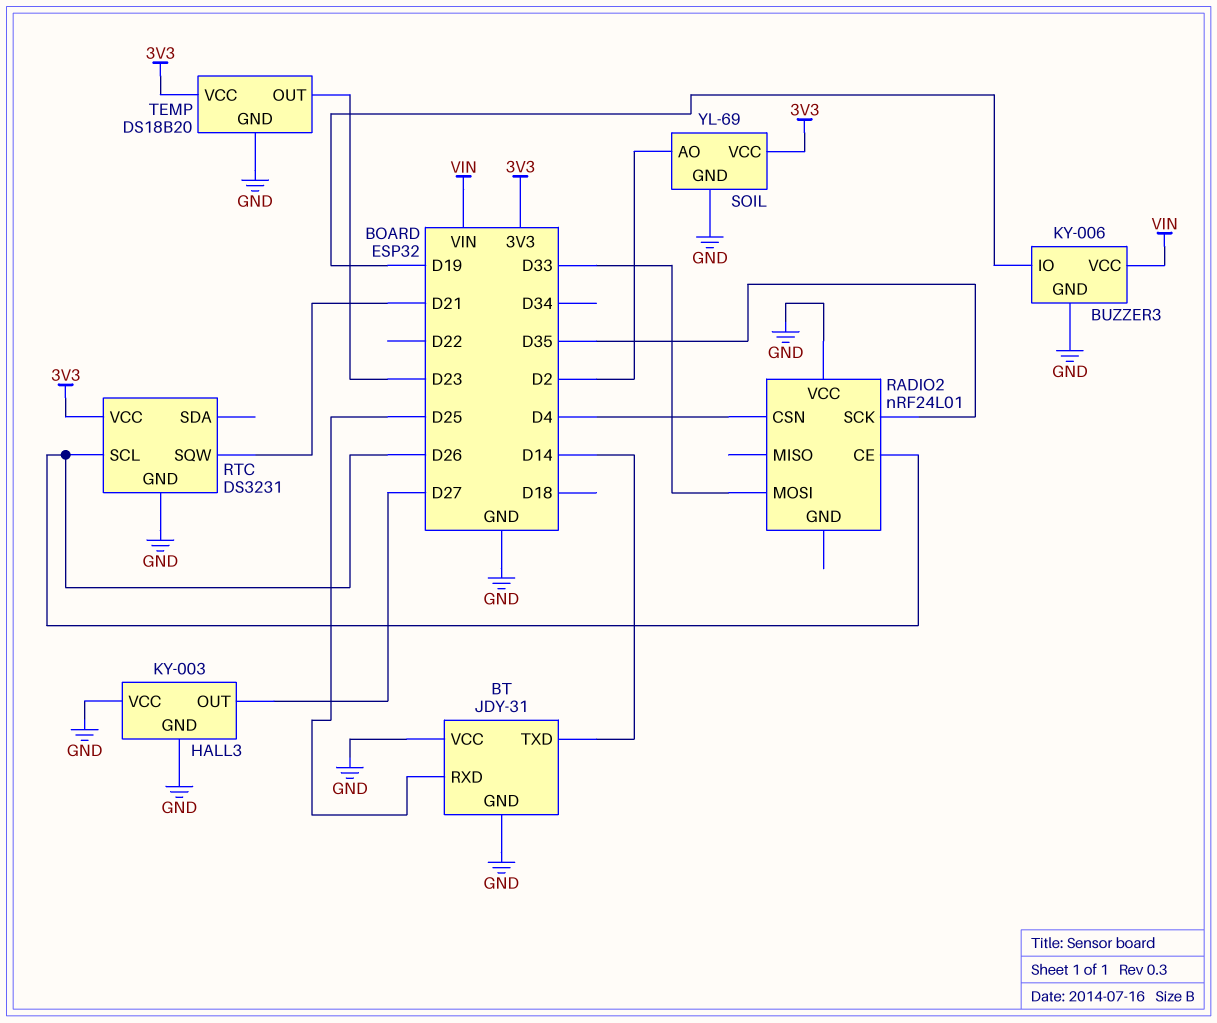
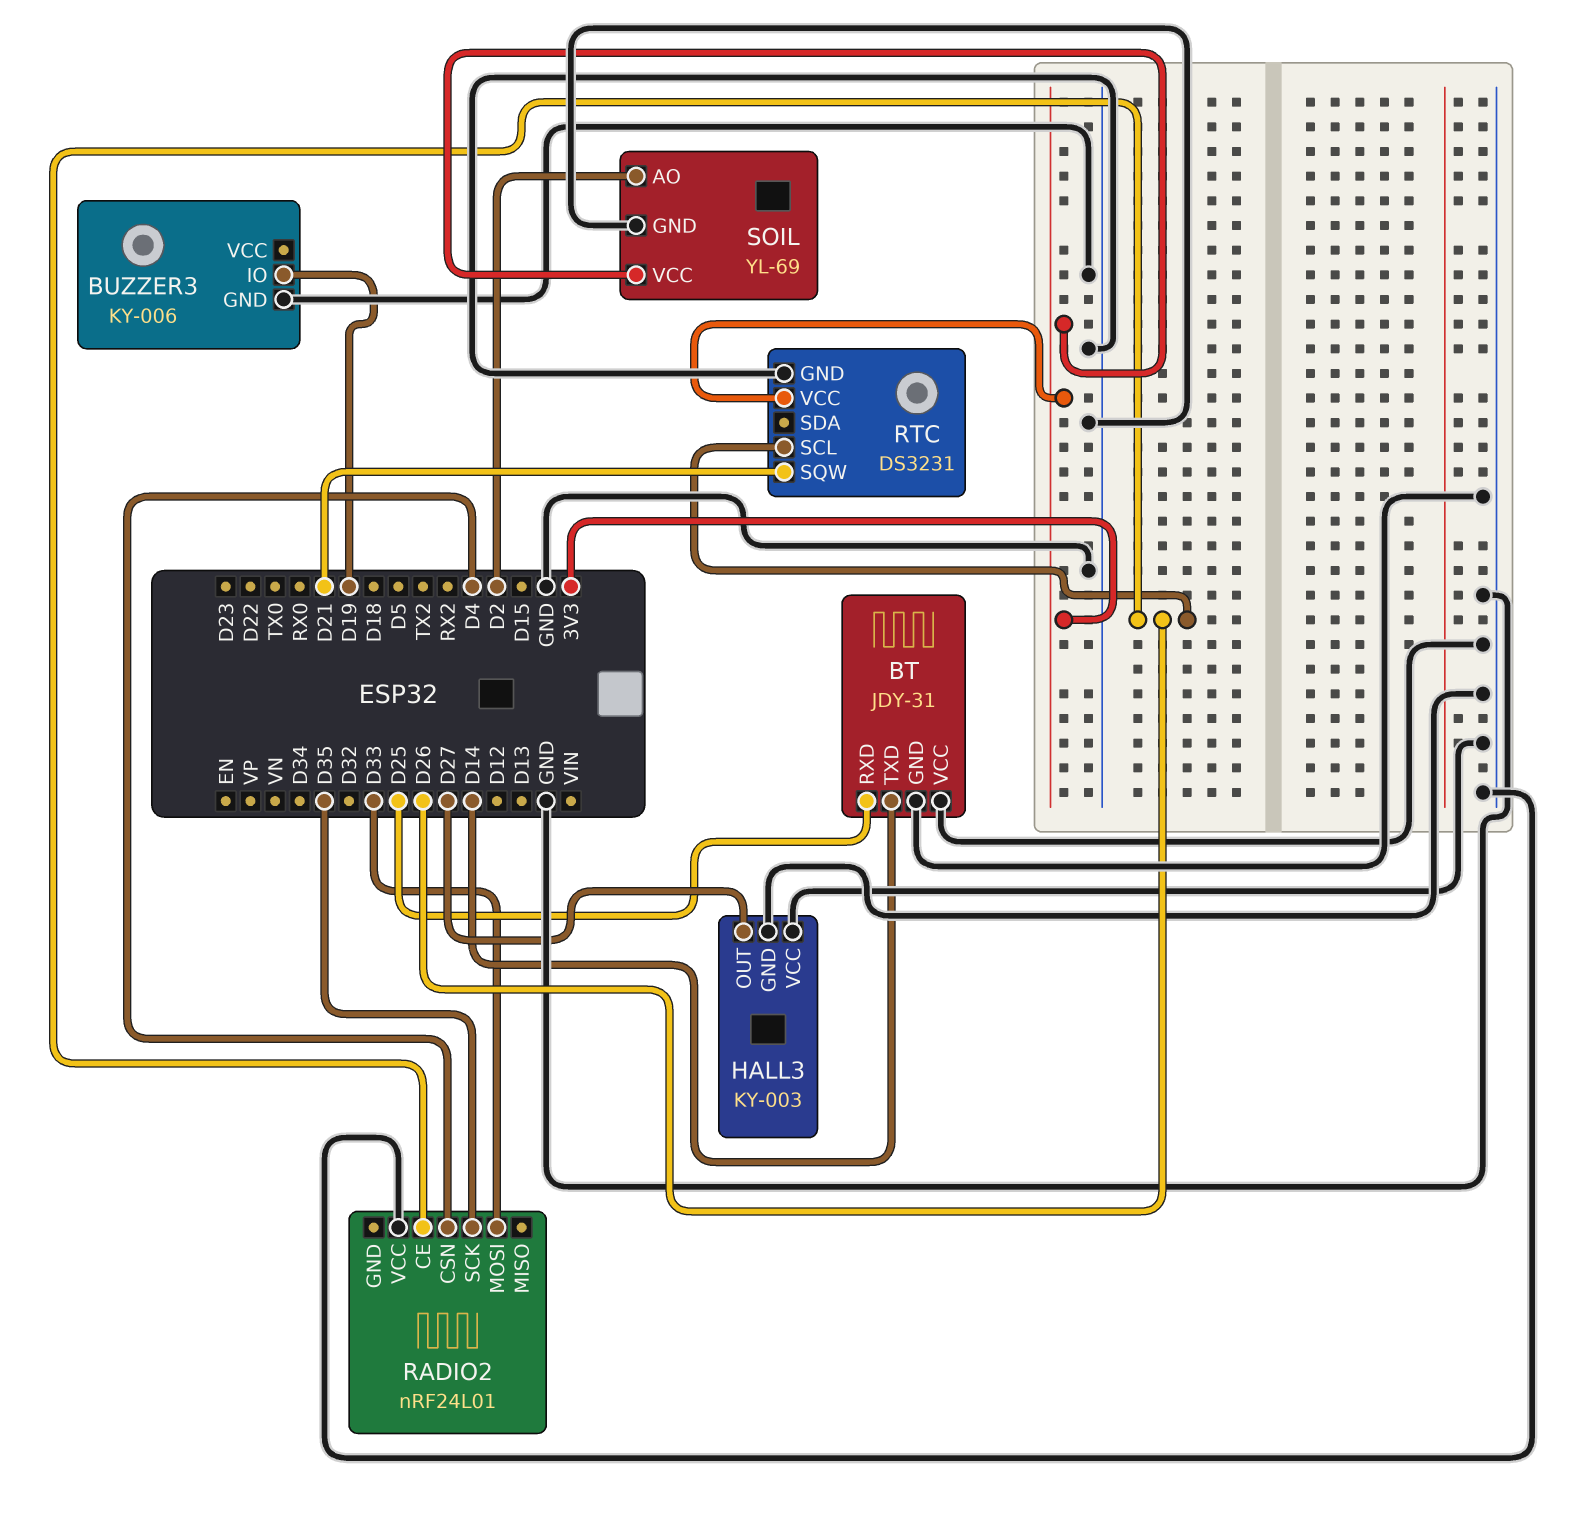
BUZZER3 pin VCC: VIN -> none
TEMP: DS18B20 -> none
TEMP pin GND: GND -> none
TEMP pin OUT: D23 -> none
TEMP pin VCC: 3V3 -> none

